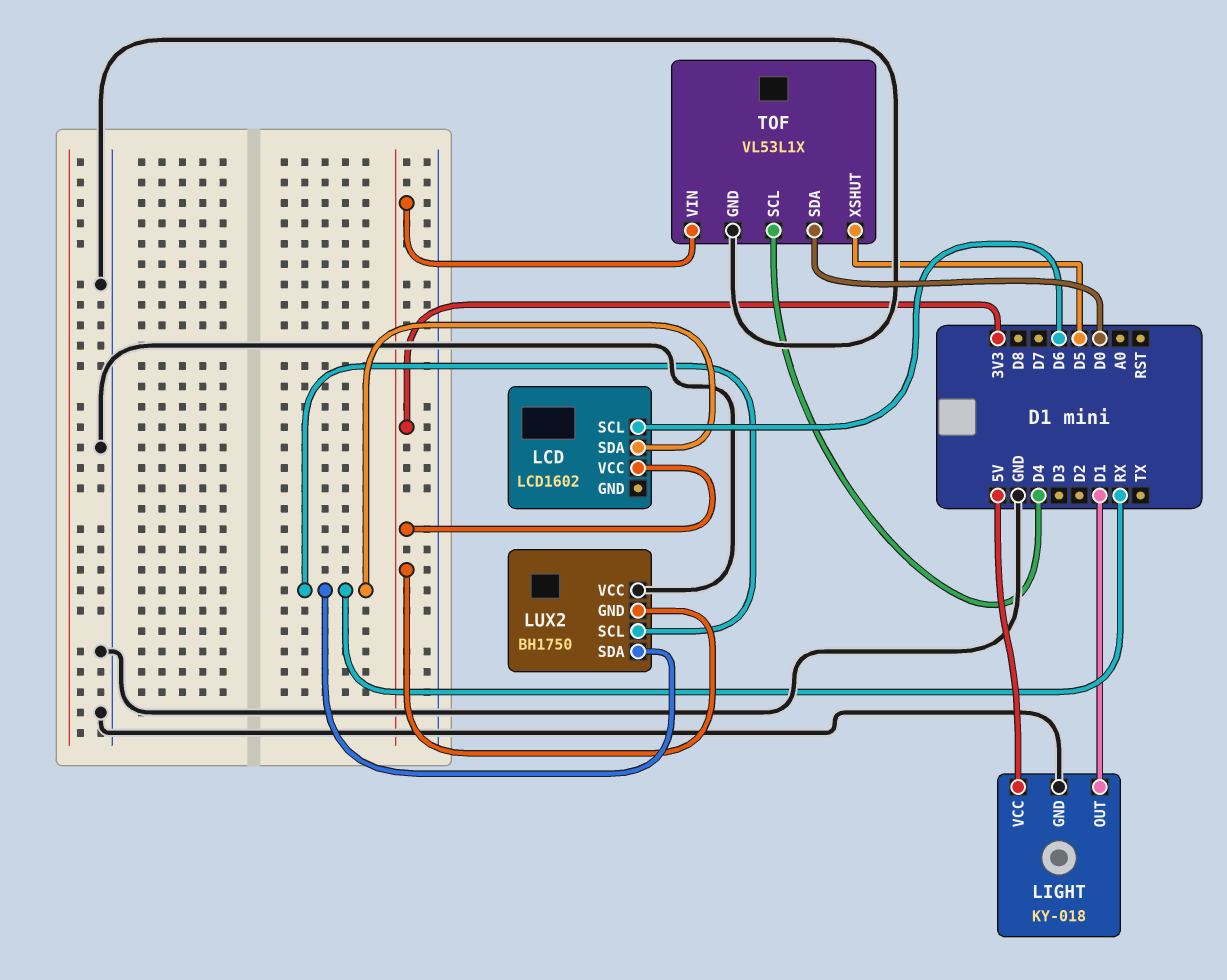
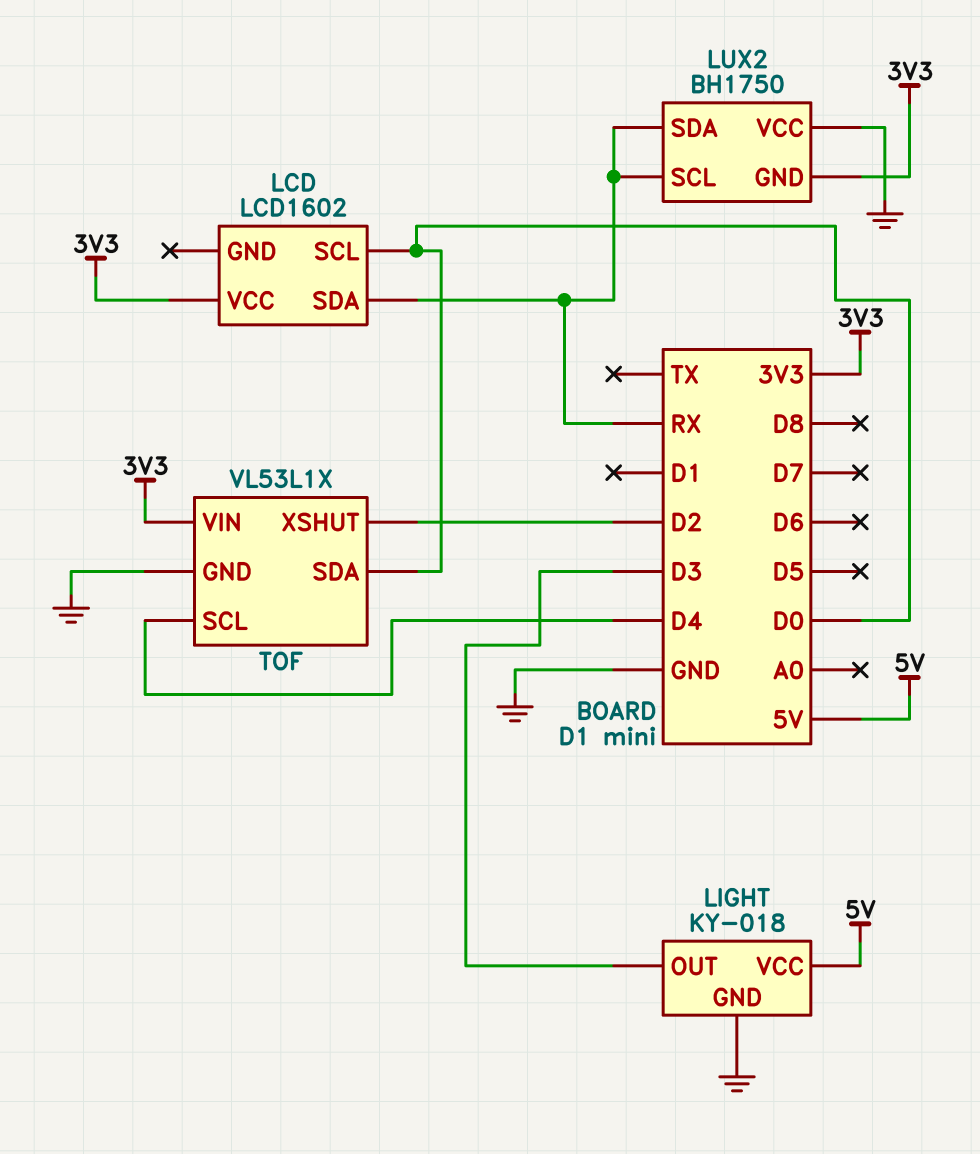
LCD pin SCL: D6 -> D0
LIGHT pin OUT: D1 -> D3
TOF pin XSHUT: D5 -> D2

